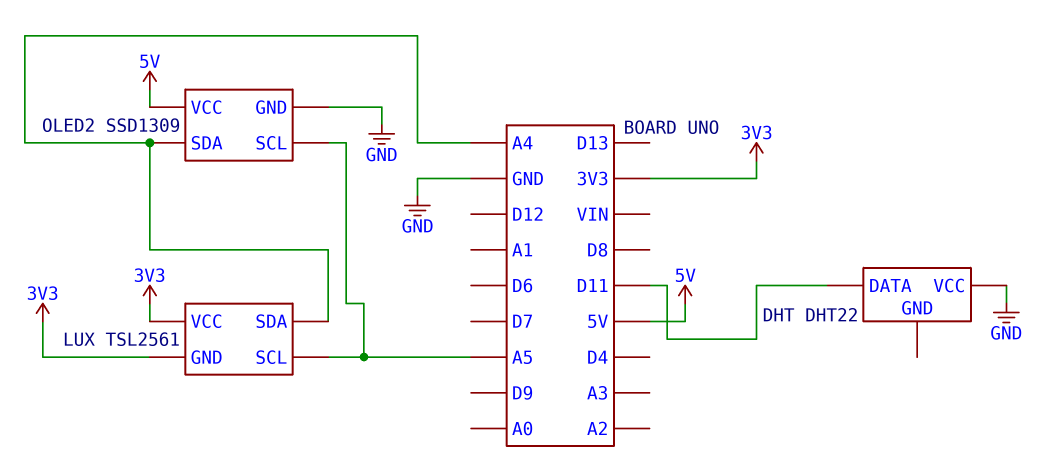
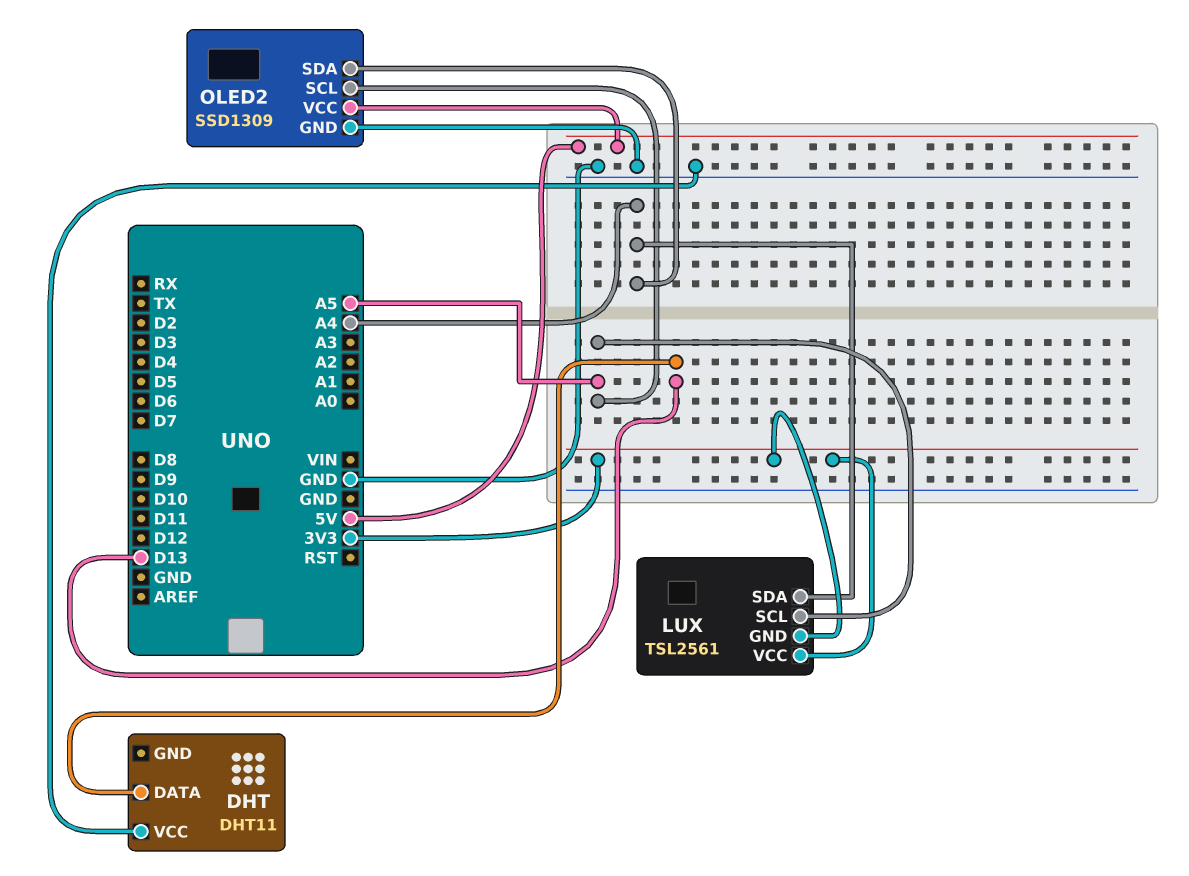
DHT: DHT22 -> DHT11
DHT pin DATA: D11 -> D13

